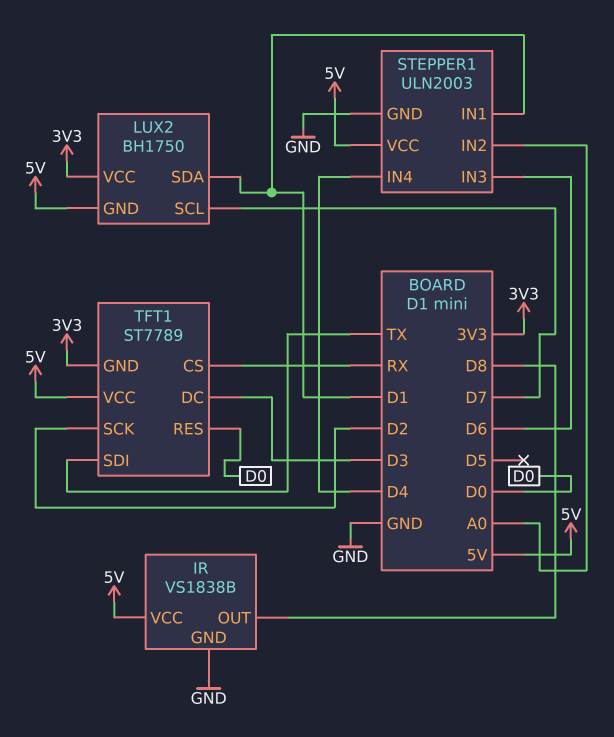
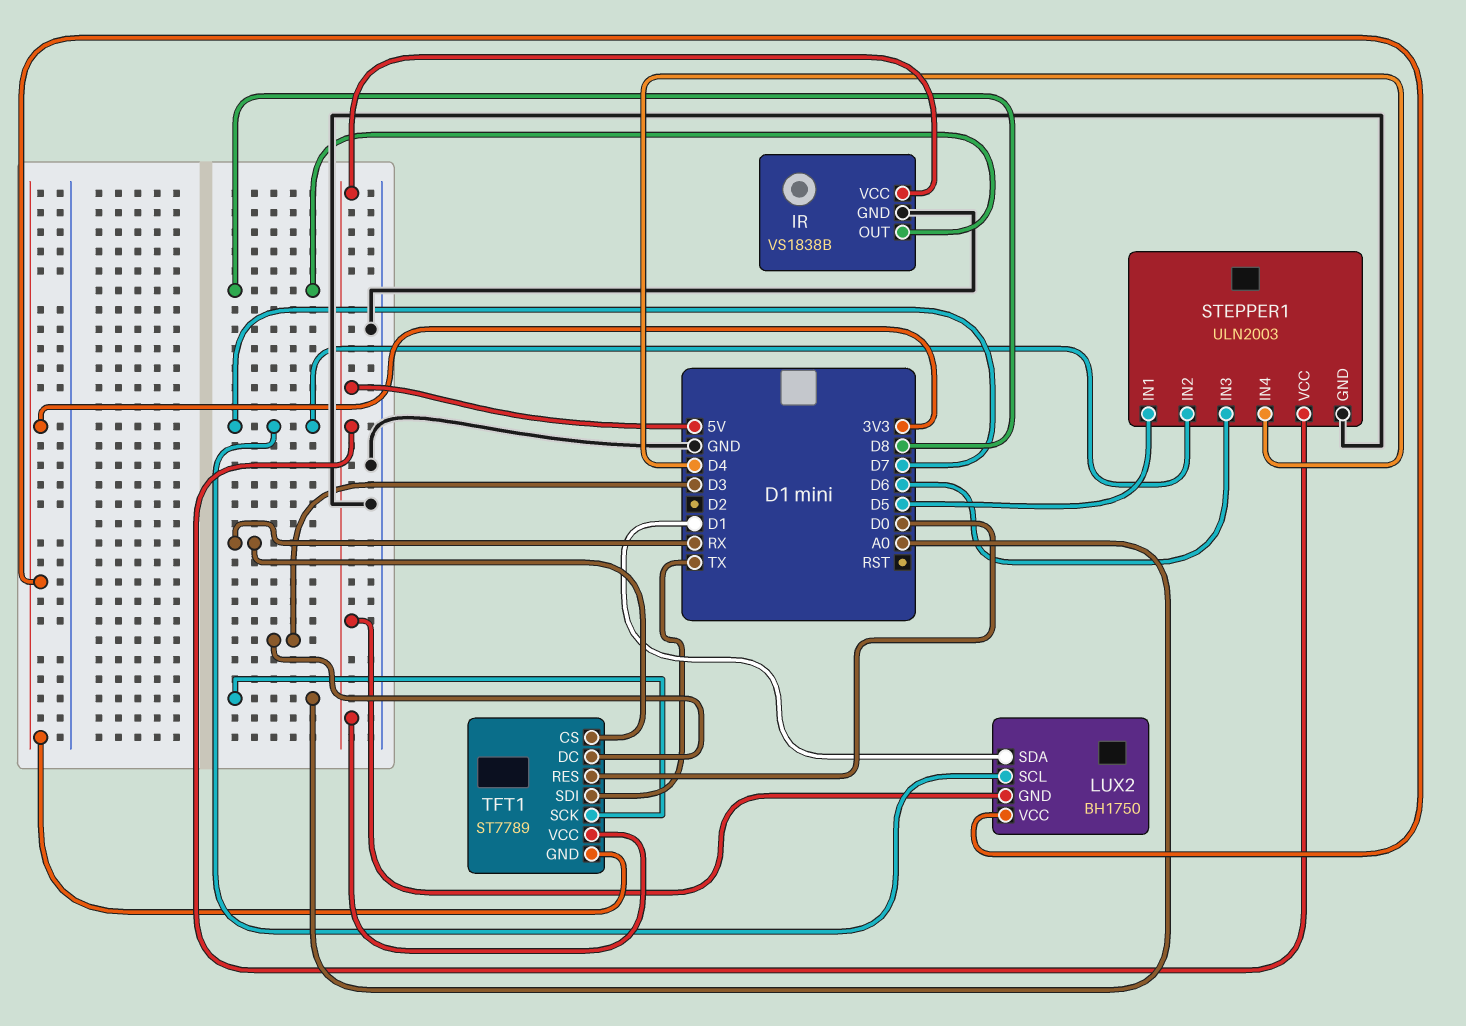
STEPPER1 pin IN1: D1 -> D5
STEPPER1 pin IN2: A0 -> D7
TFT1 pin SCK: D2 -> A0

